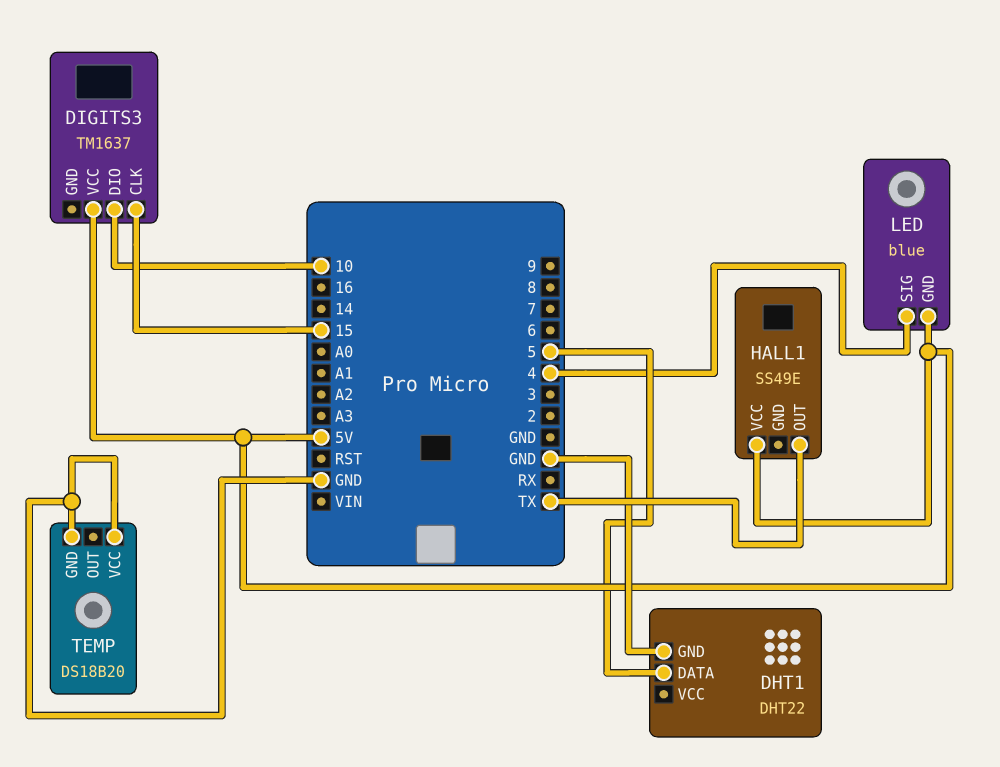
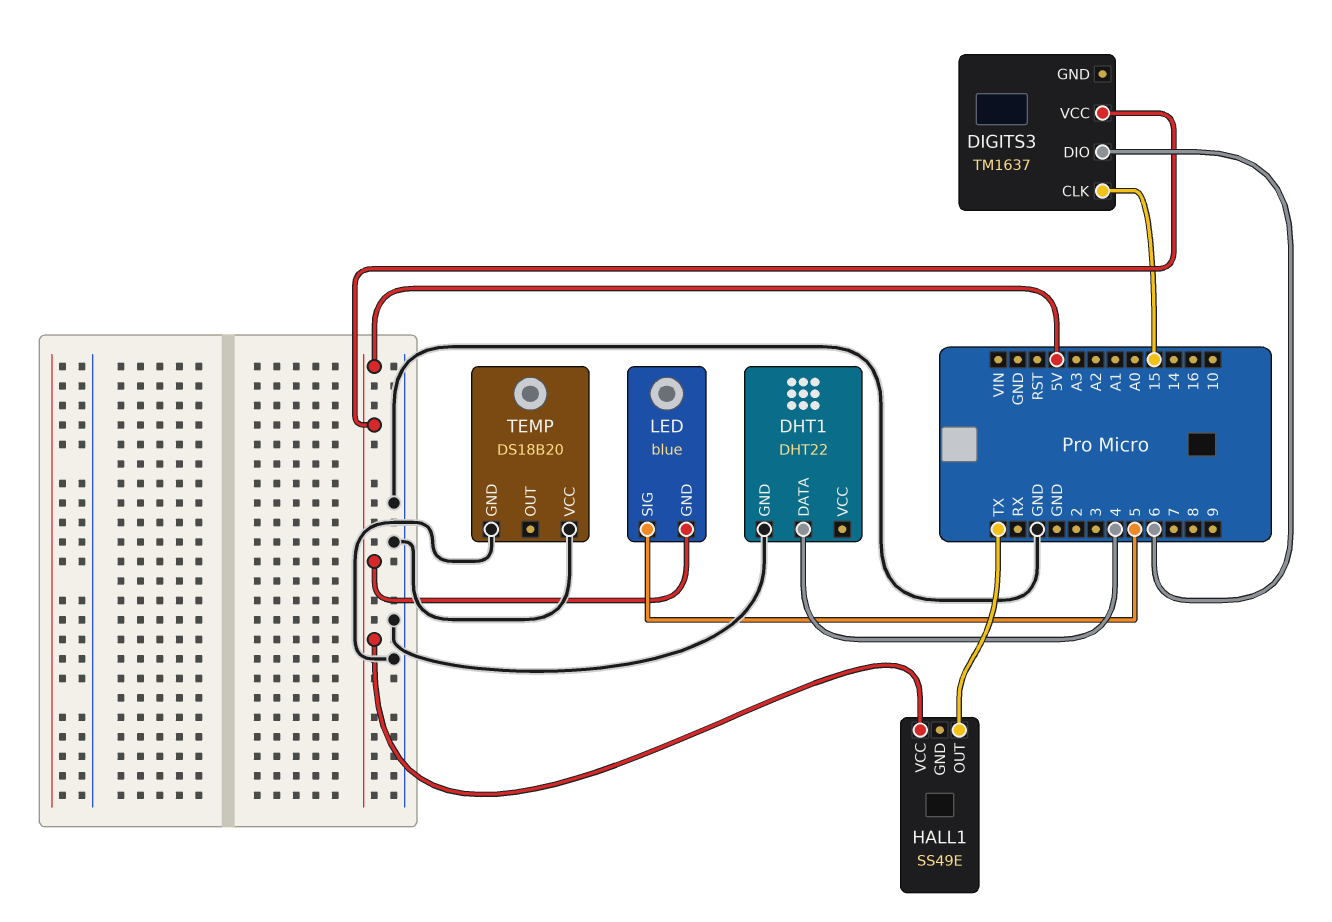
DHT1 pin DATA: 5 -> 4
DIGITS3 pin DIO: 10 -> 6
LED pin SIG: 4 -> 5

